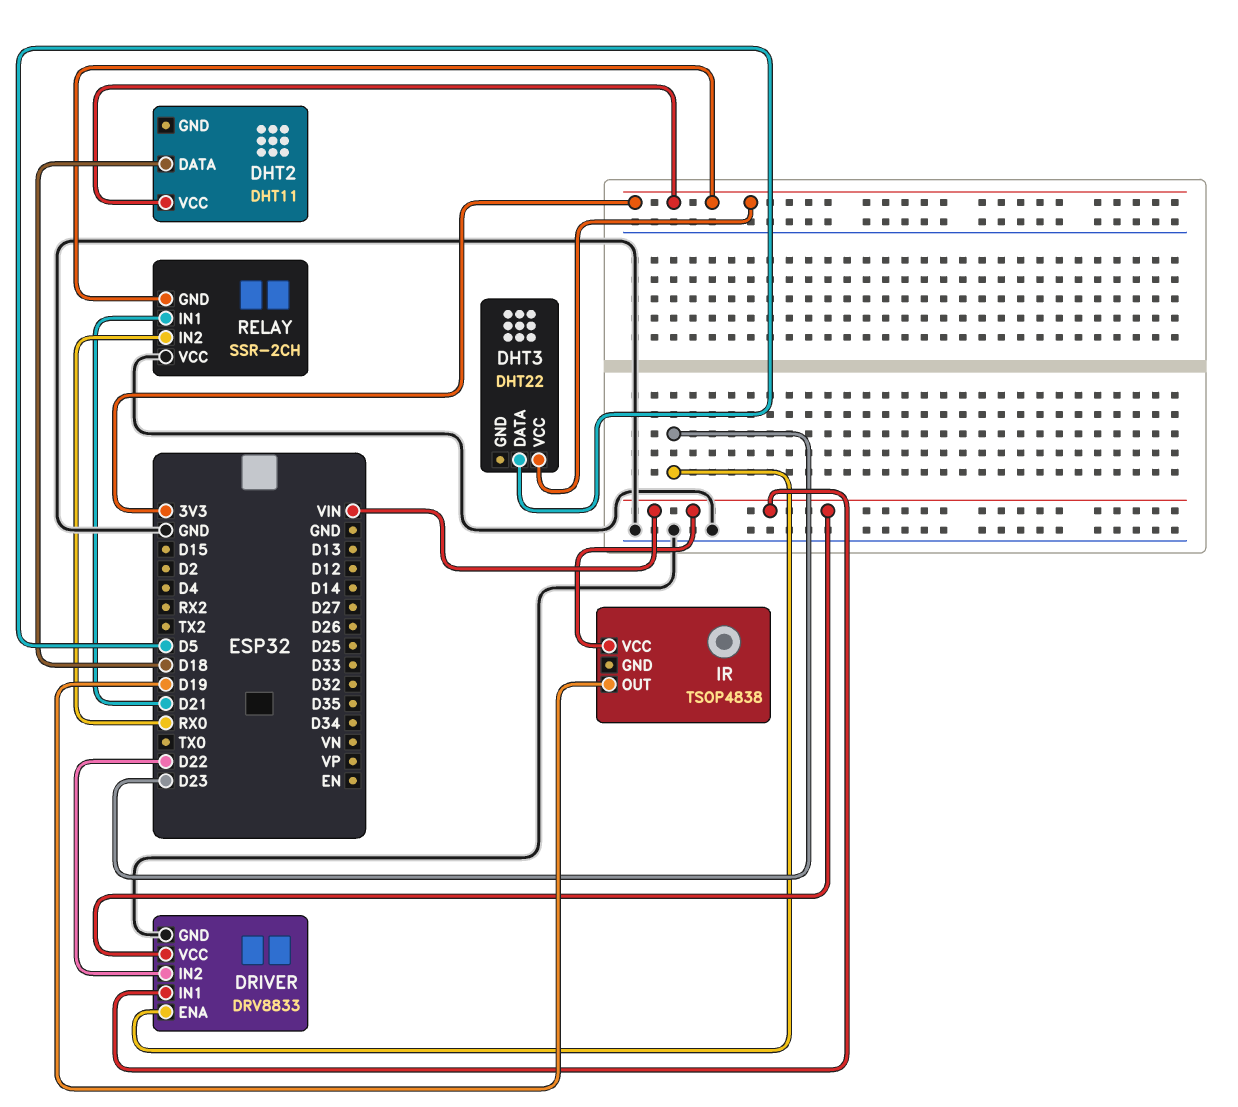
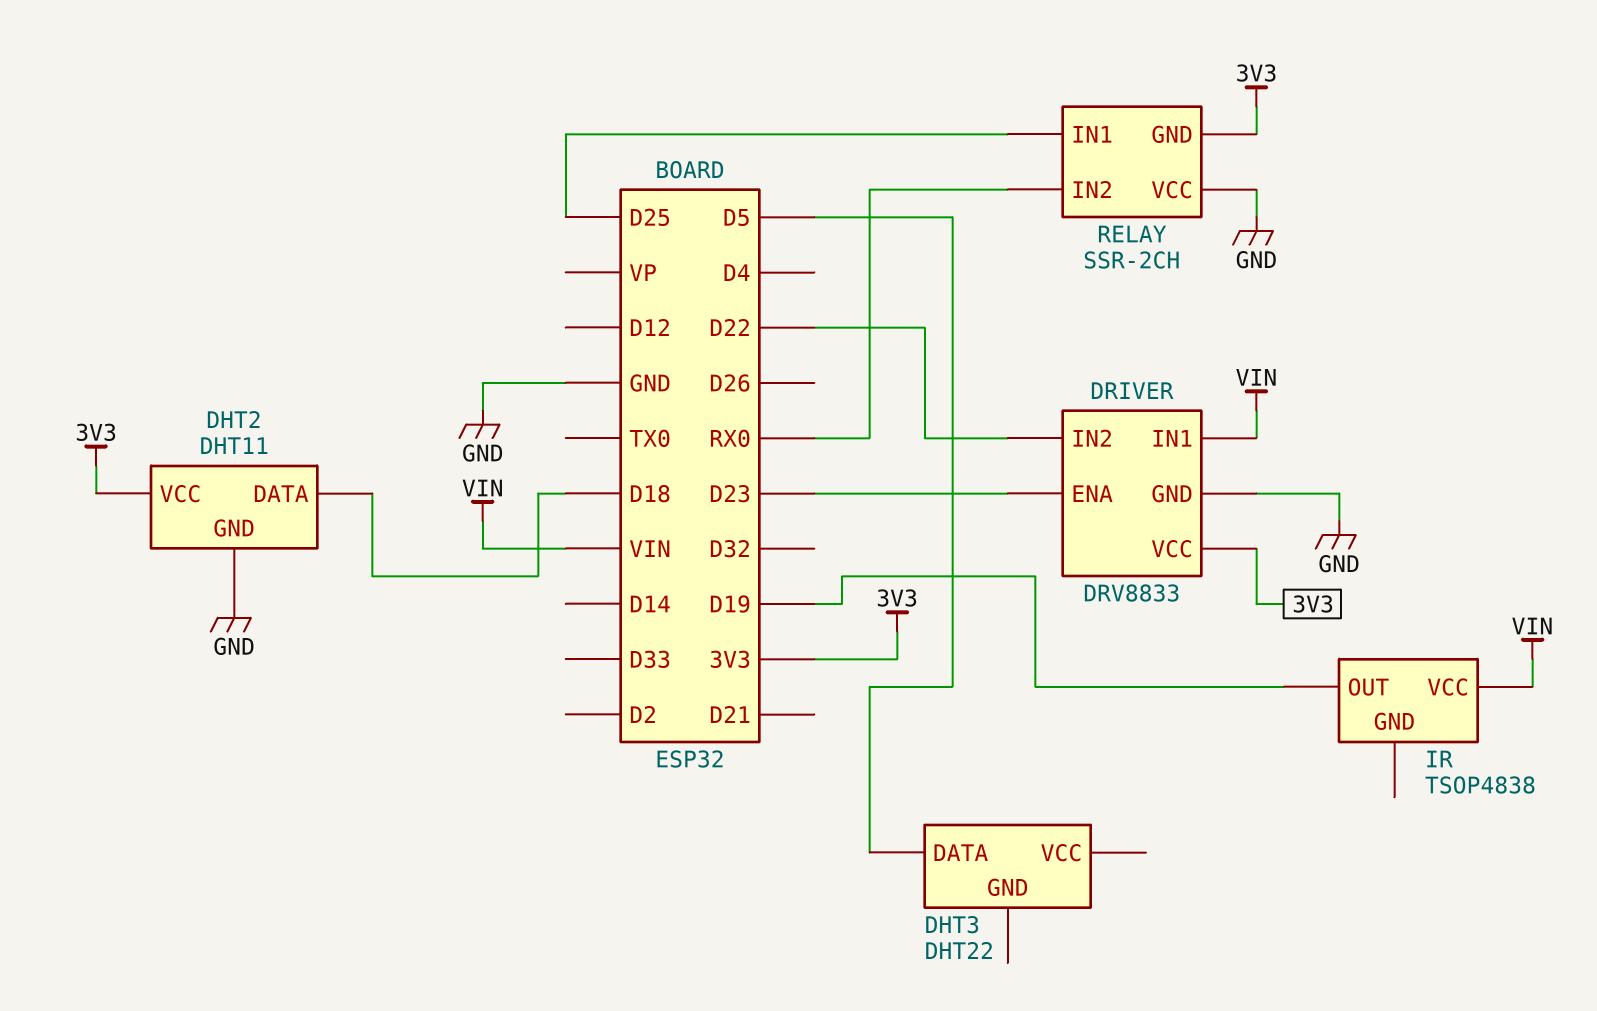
DHT2 pin GND: none -> GND
DHT3 pin VCC: 3V3 -> none
DRIVER pin VCC: VIN -> 3V3
RELAY pin IN1: D21 -> D25

